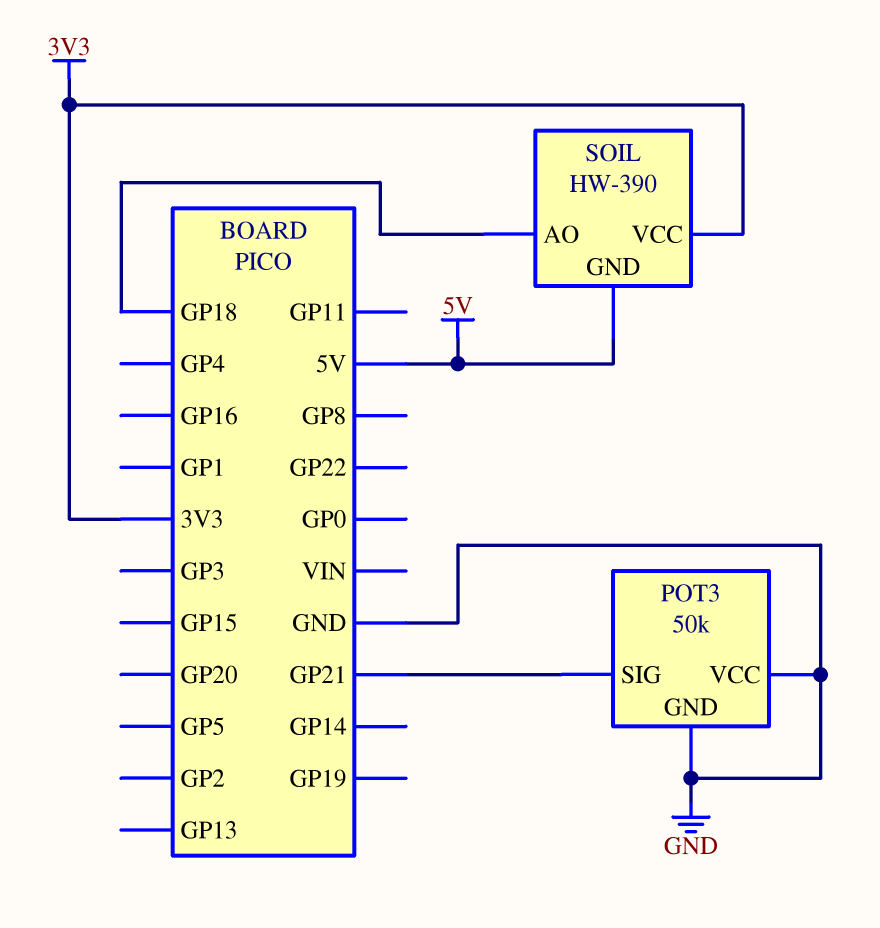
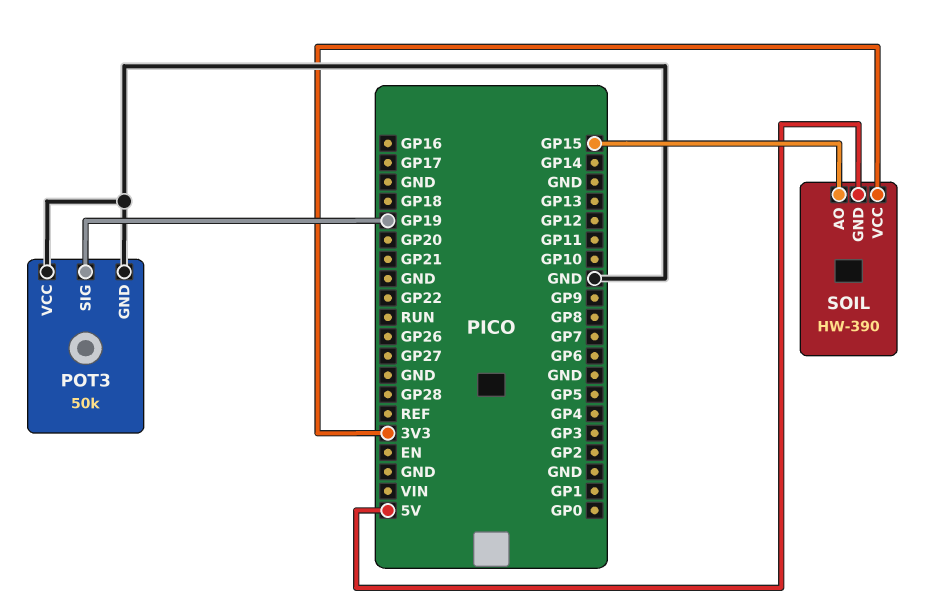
POT3 pin SIG: GP21 -> GP19
SOIL pin AO: GP18 -> GP15

